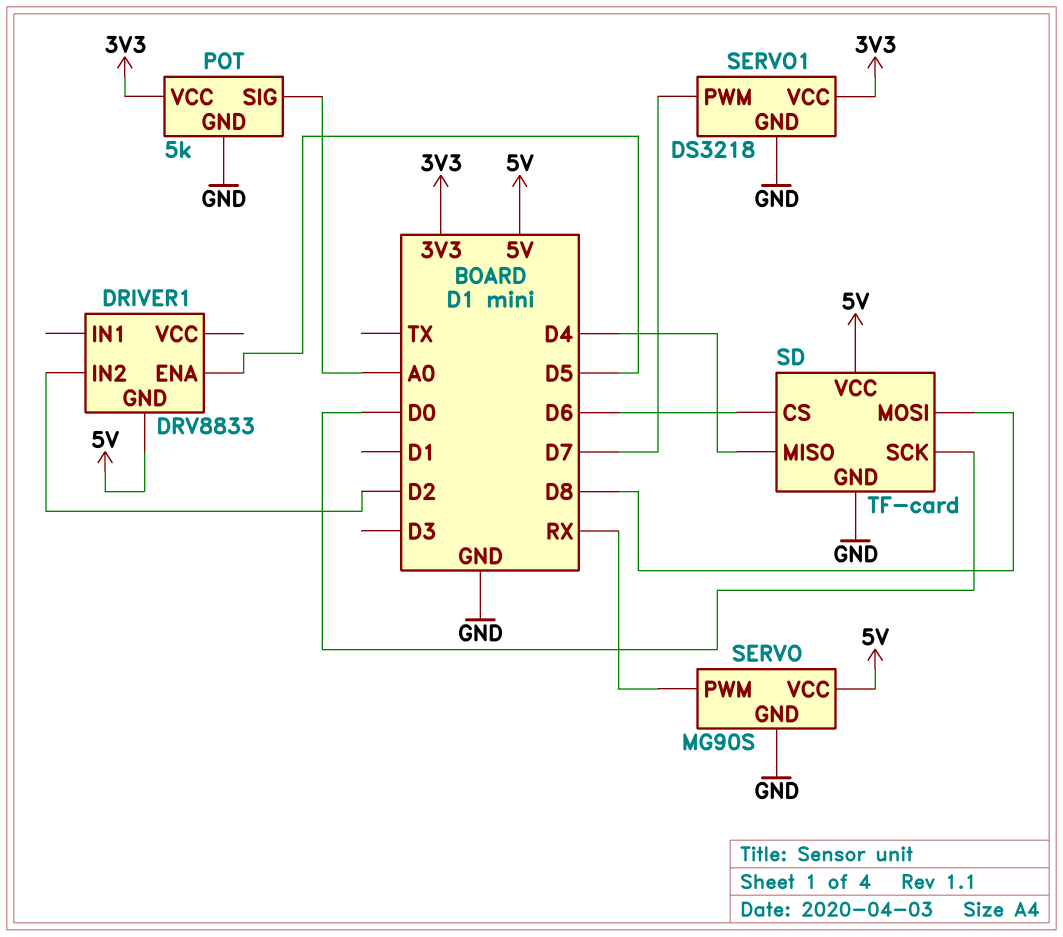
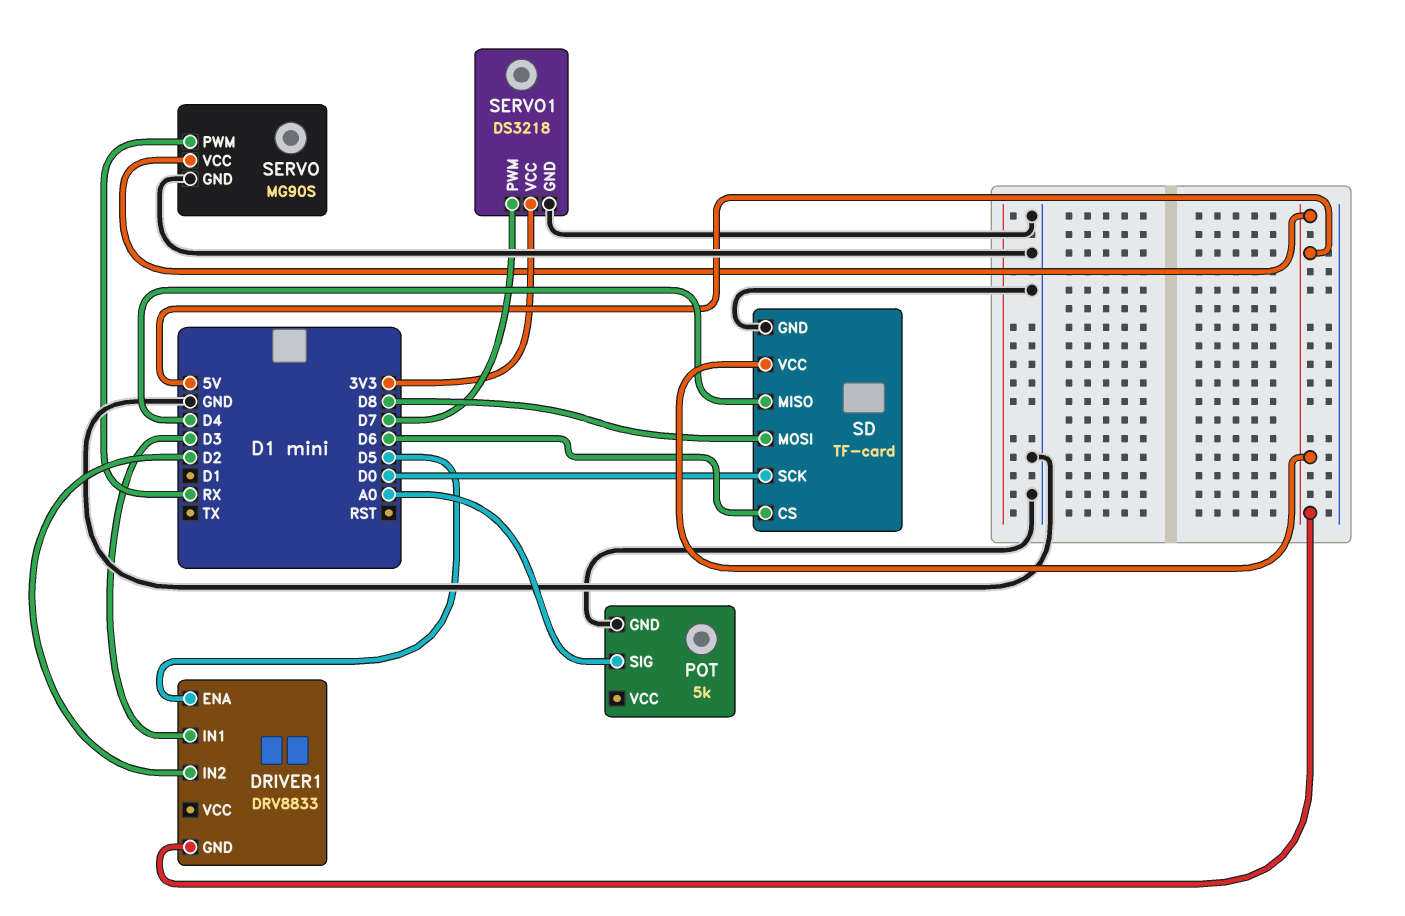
DRIVER1 pin IN1: none -> D3
POT pin VCC: 3V3 -> none

